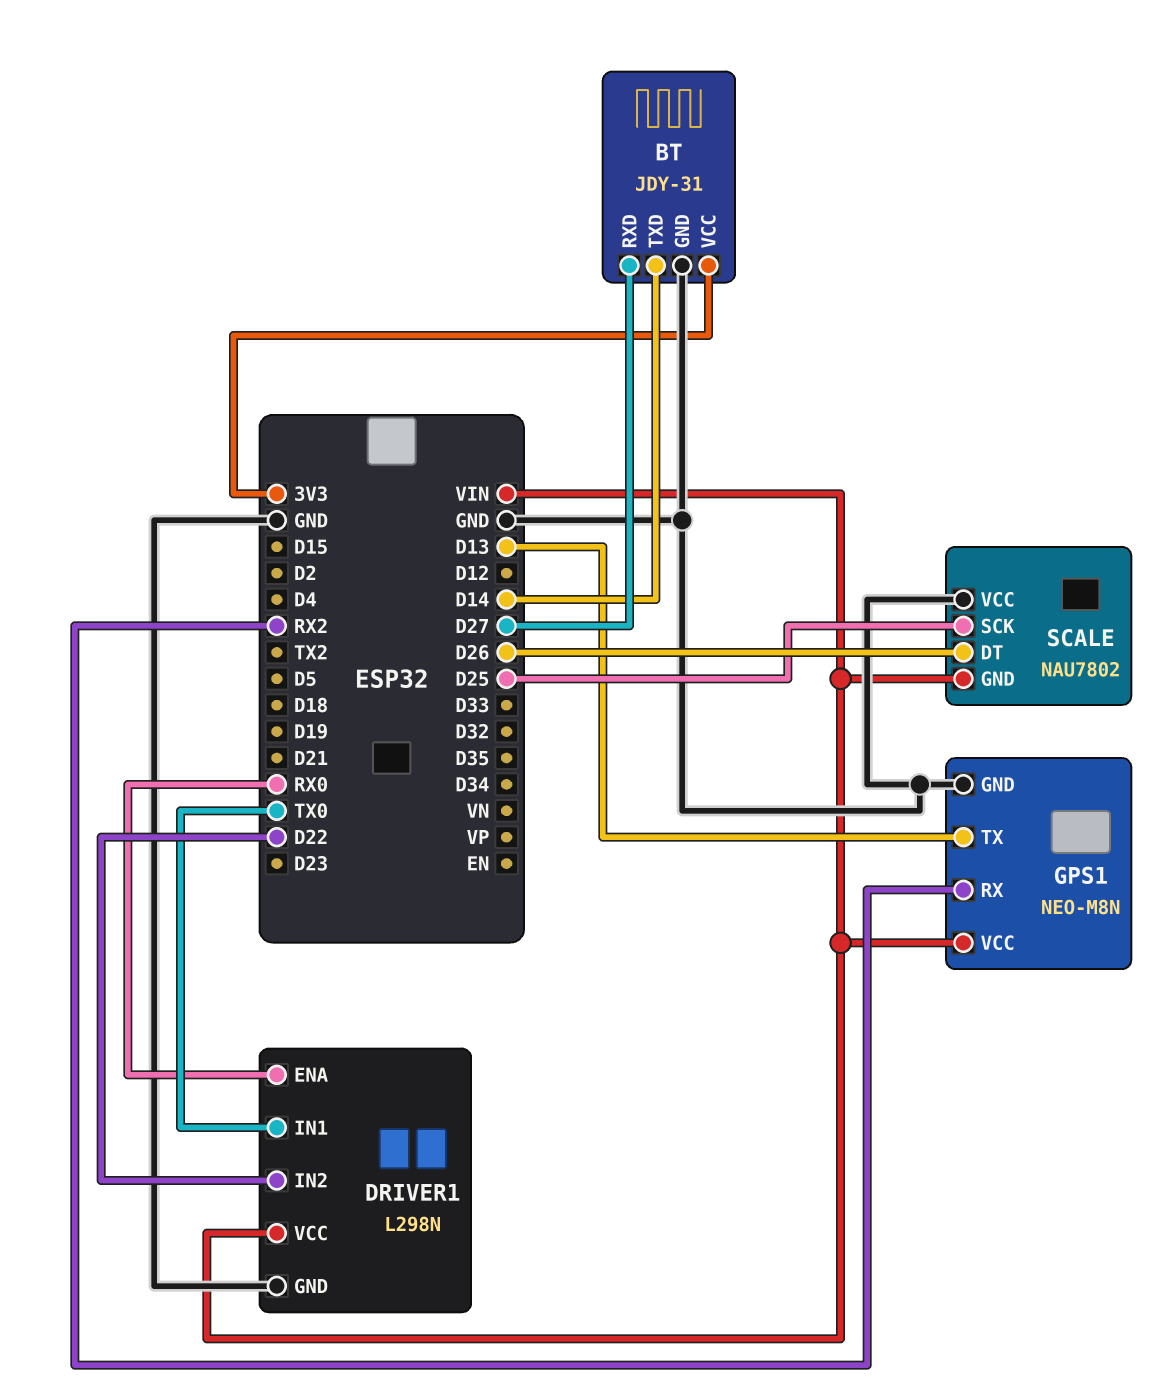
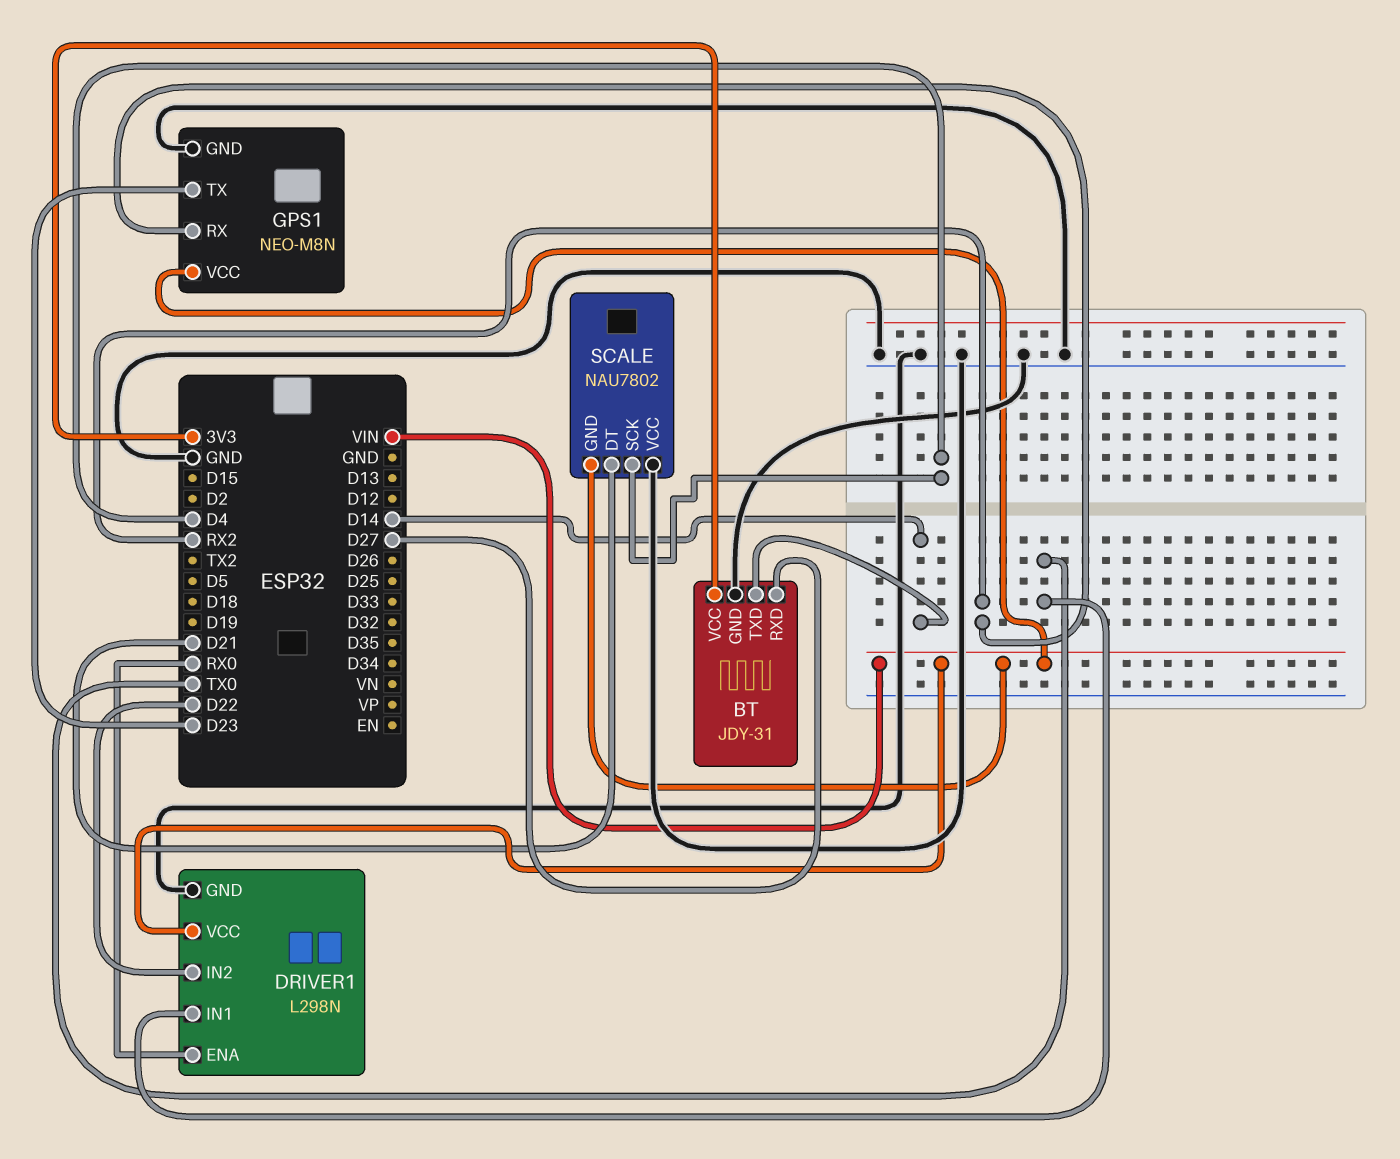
GPS1 pin TX: D13 -> D23
SCALE pin DT: D26 -> D21
SCALE pin SCK: D25 -> D4

